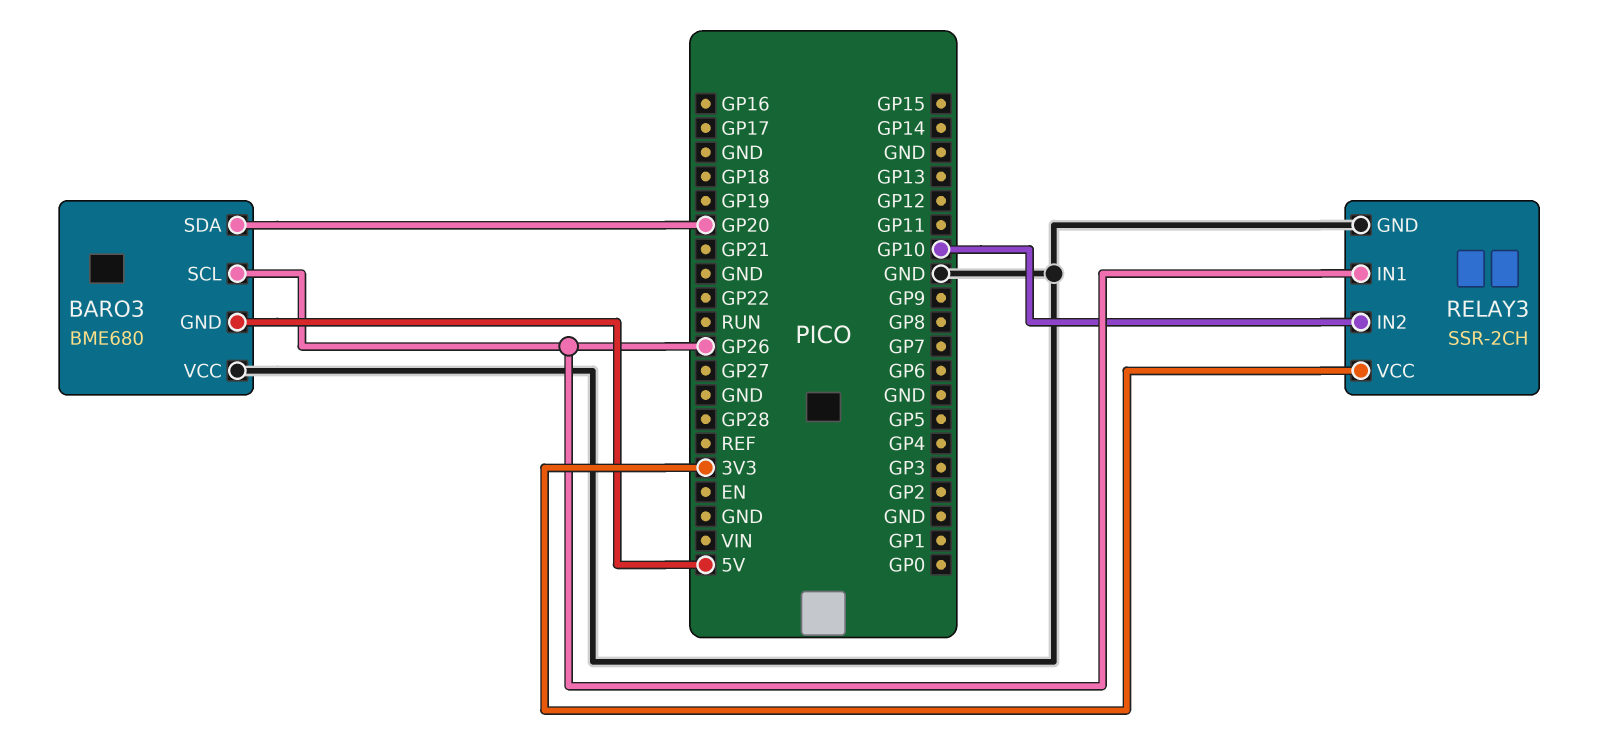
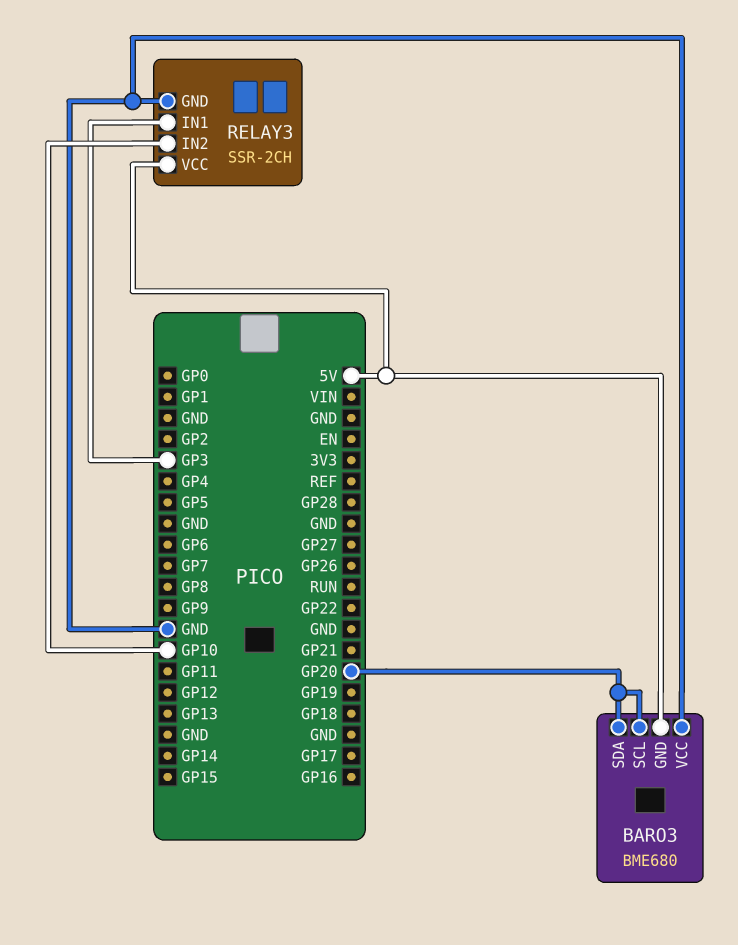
BARO3 pin SCL: GP26 -> GP20
RELAY3 pin IN1: GP26 -> GP3
RELAY3 pin VCC: 3V3 -> 5V

